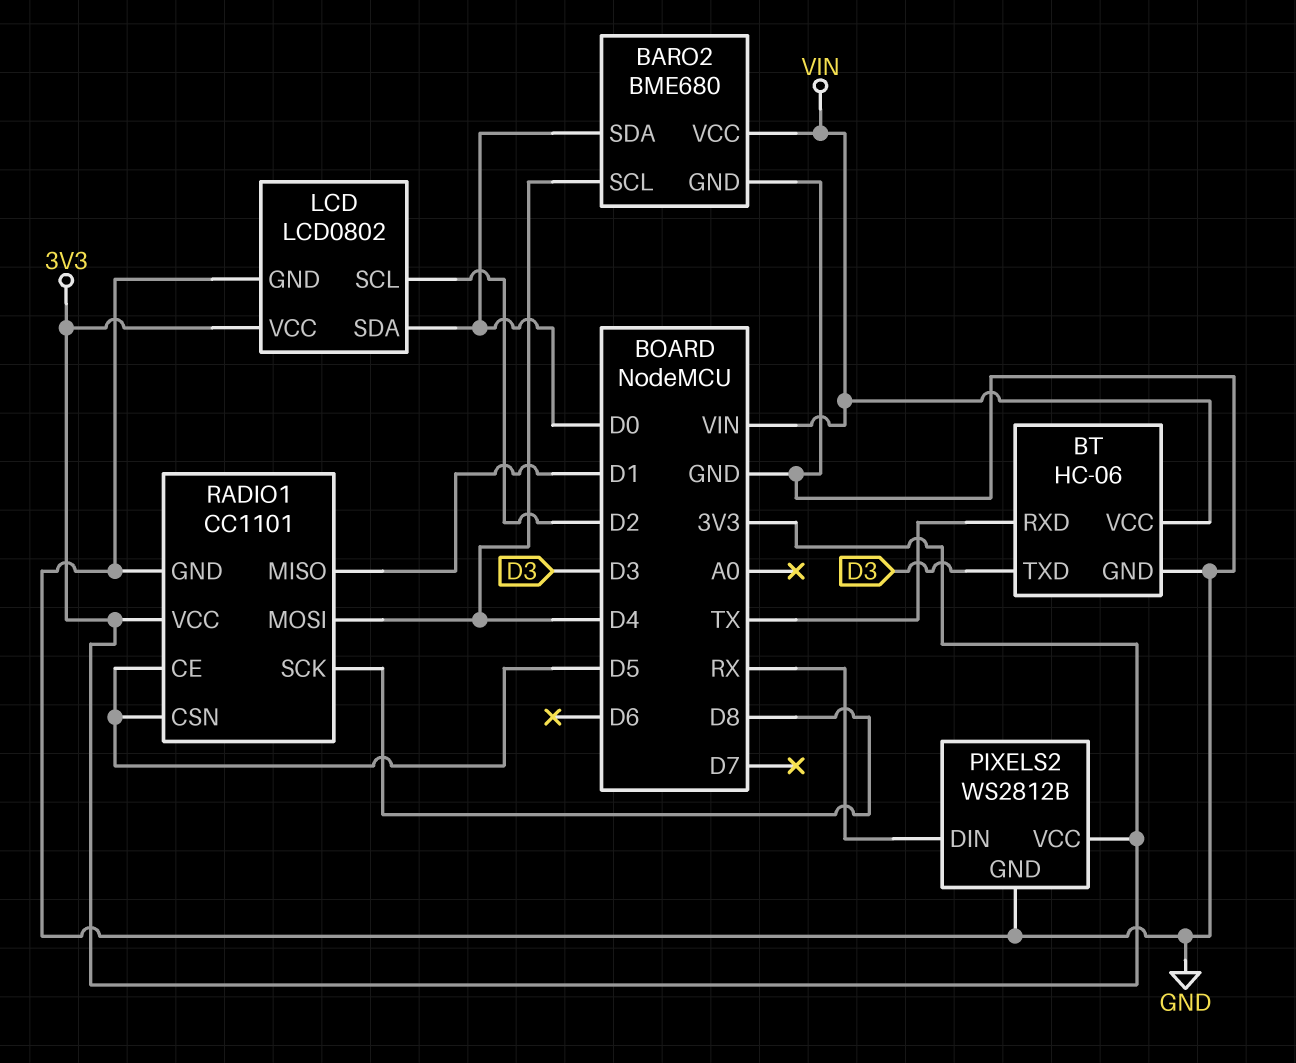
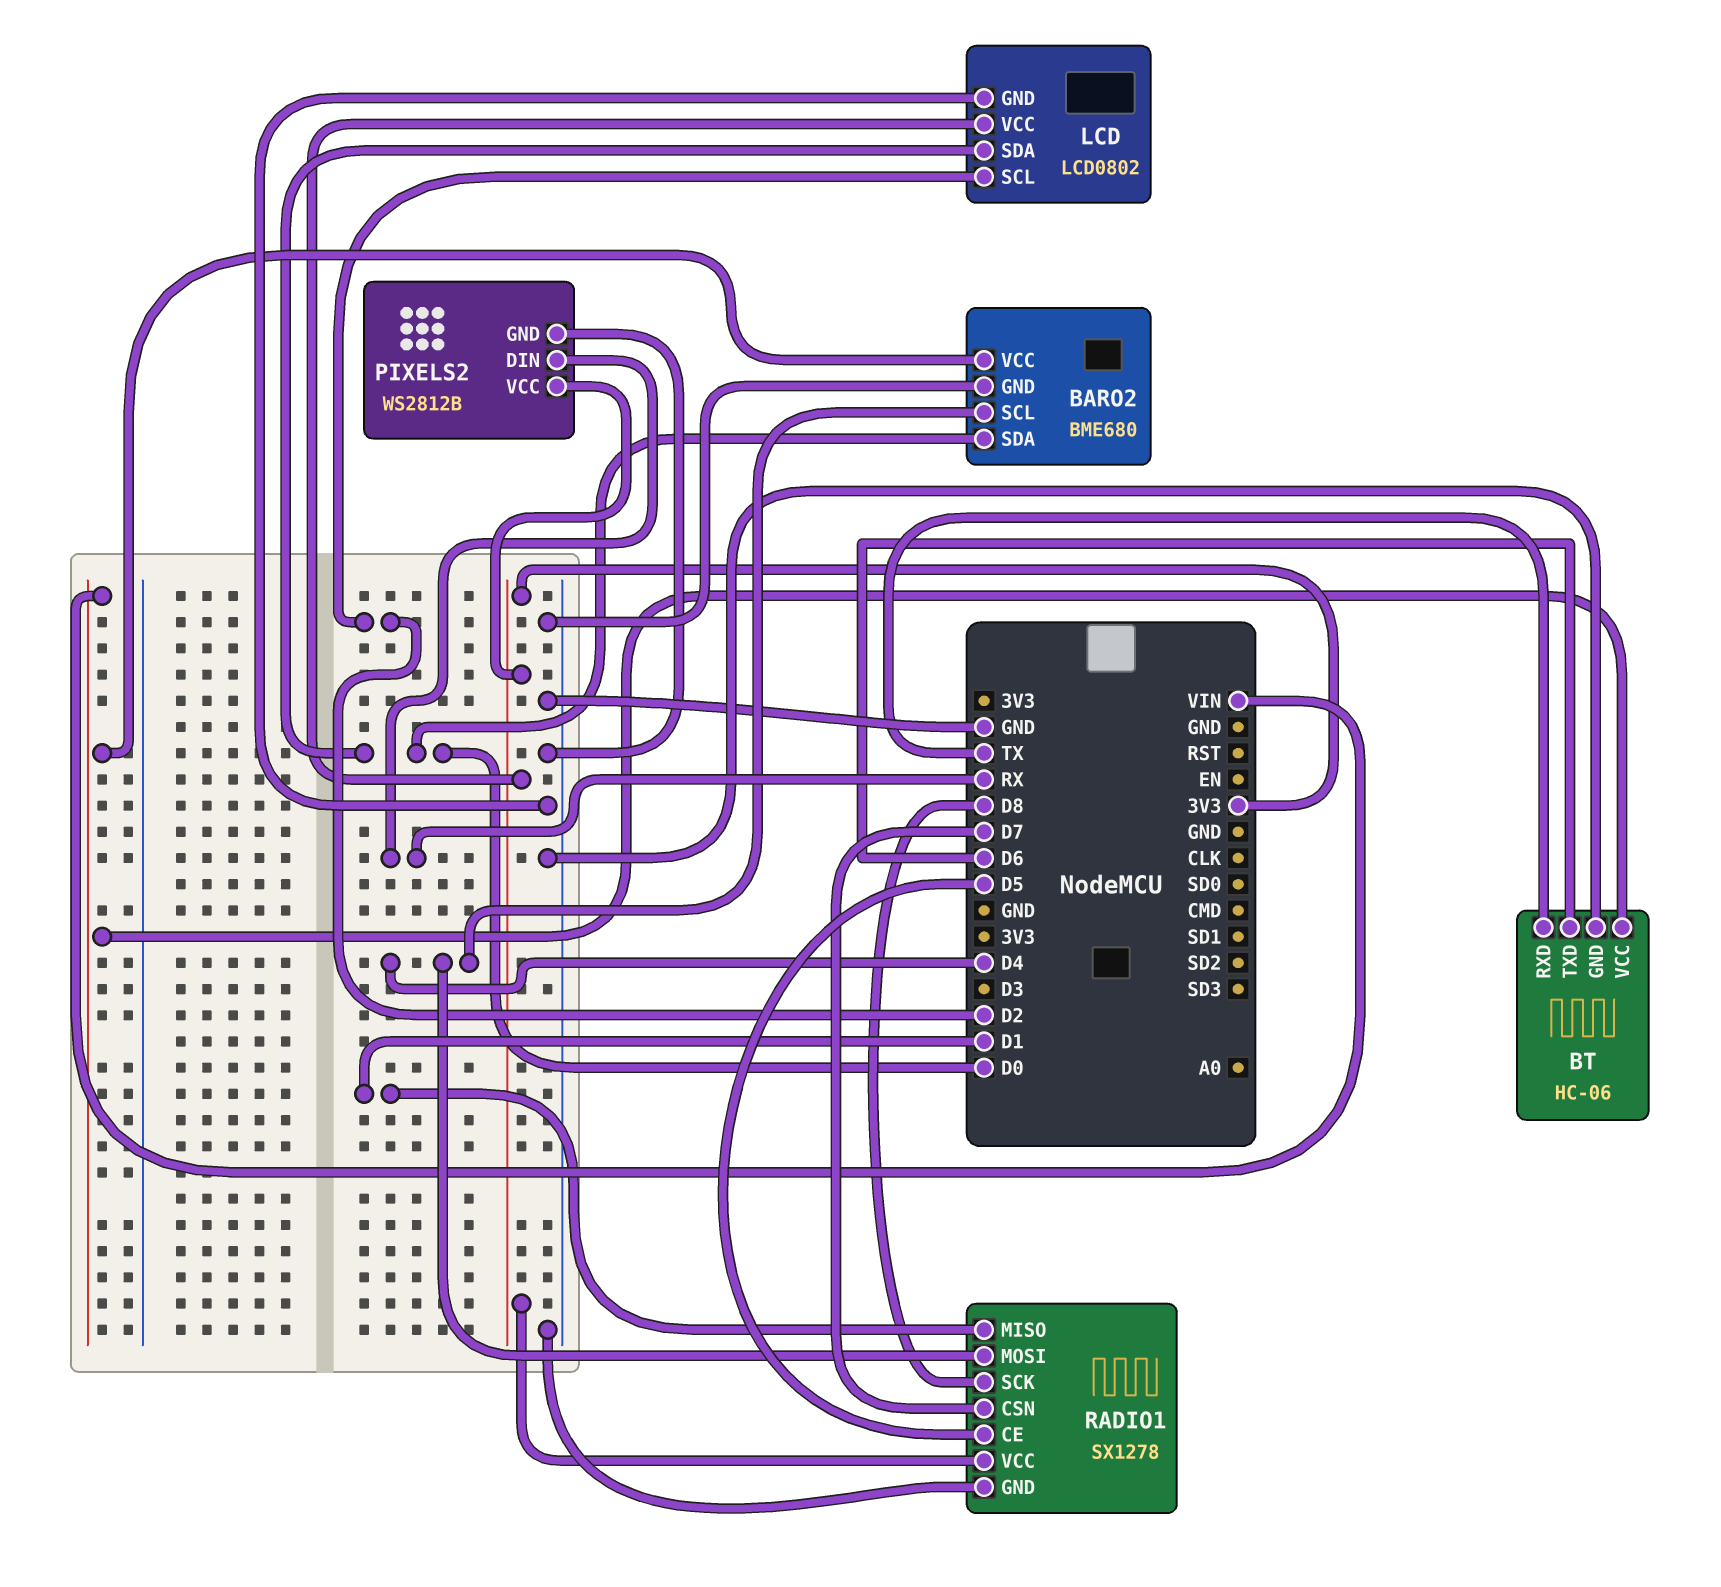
BT pin TXD: D3 -> D6
RADIO1: CC1101 -> SX1278
RADIO1 pin CSN: D5 -> D7

